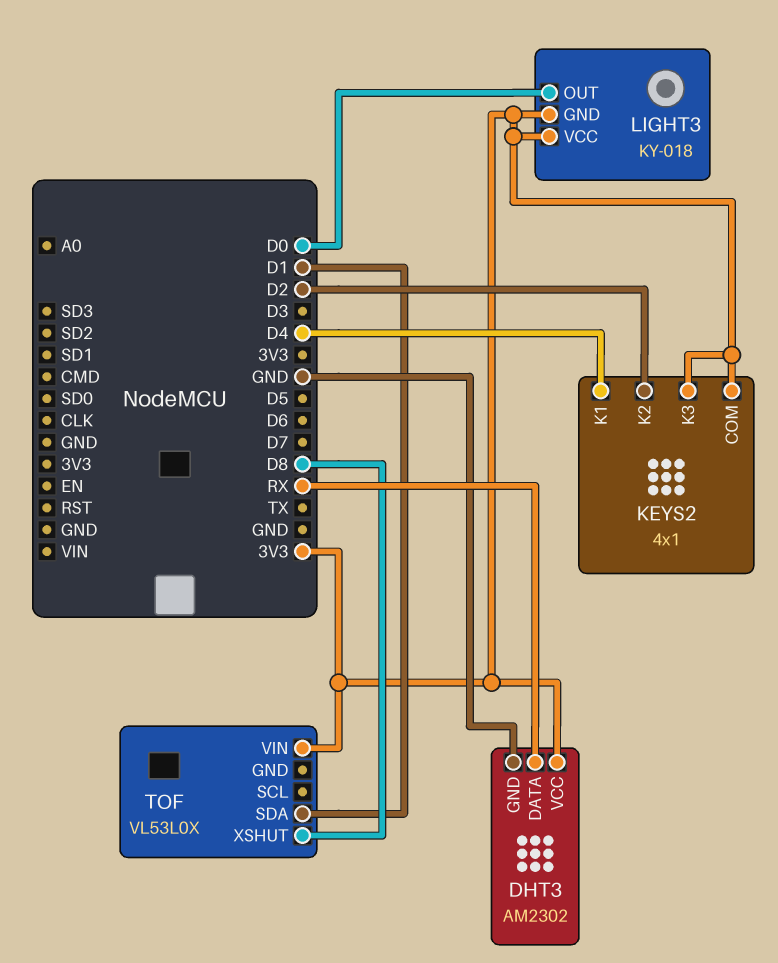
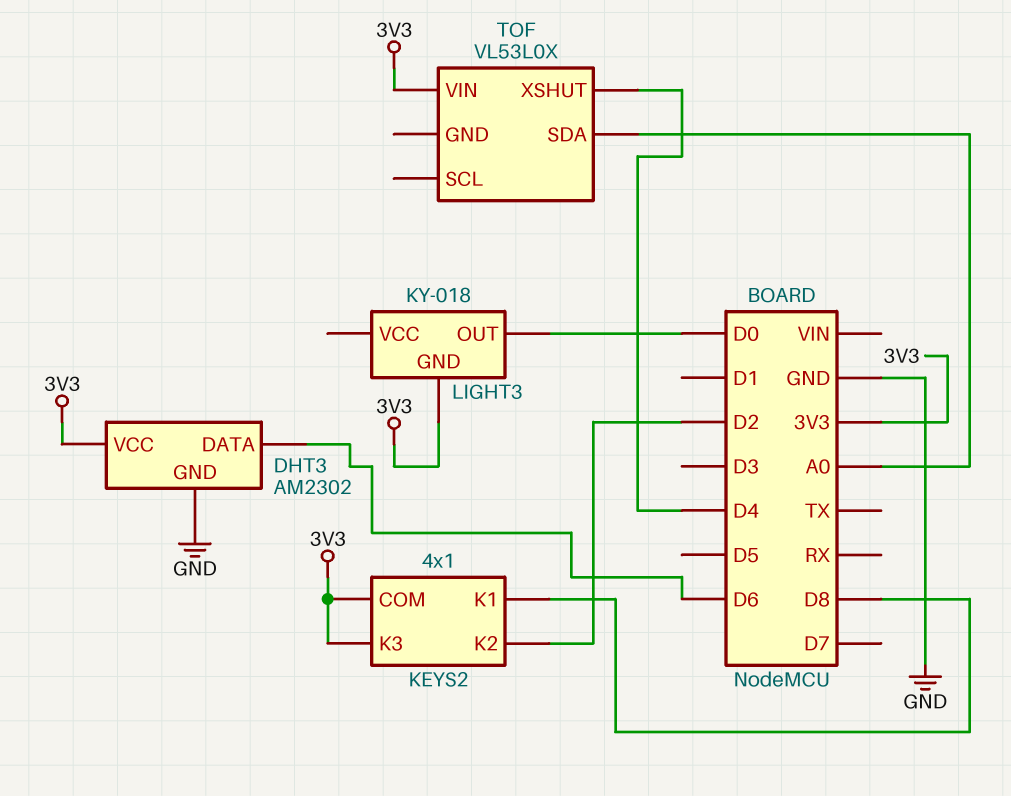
DHT3 pin DATA: RX -> D6
KEYS2 pin K1: D4 -> D8
LIGHT3 pin VCC: 3V3 -> none
TOF pin SDA: D1 -> A0
TOF pin XSHUT: D8 -> D4

